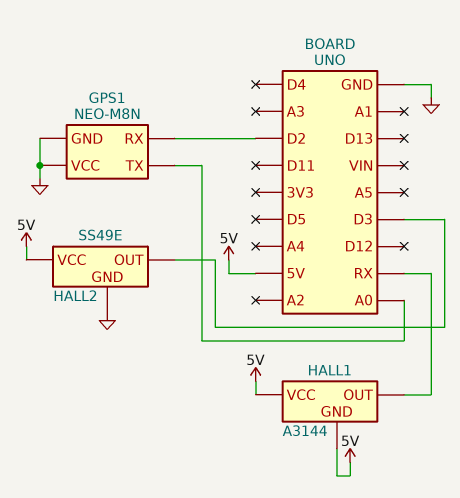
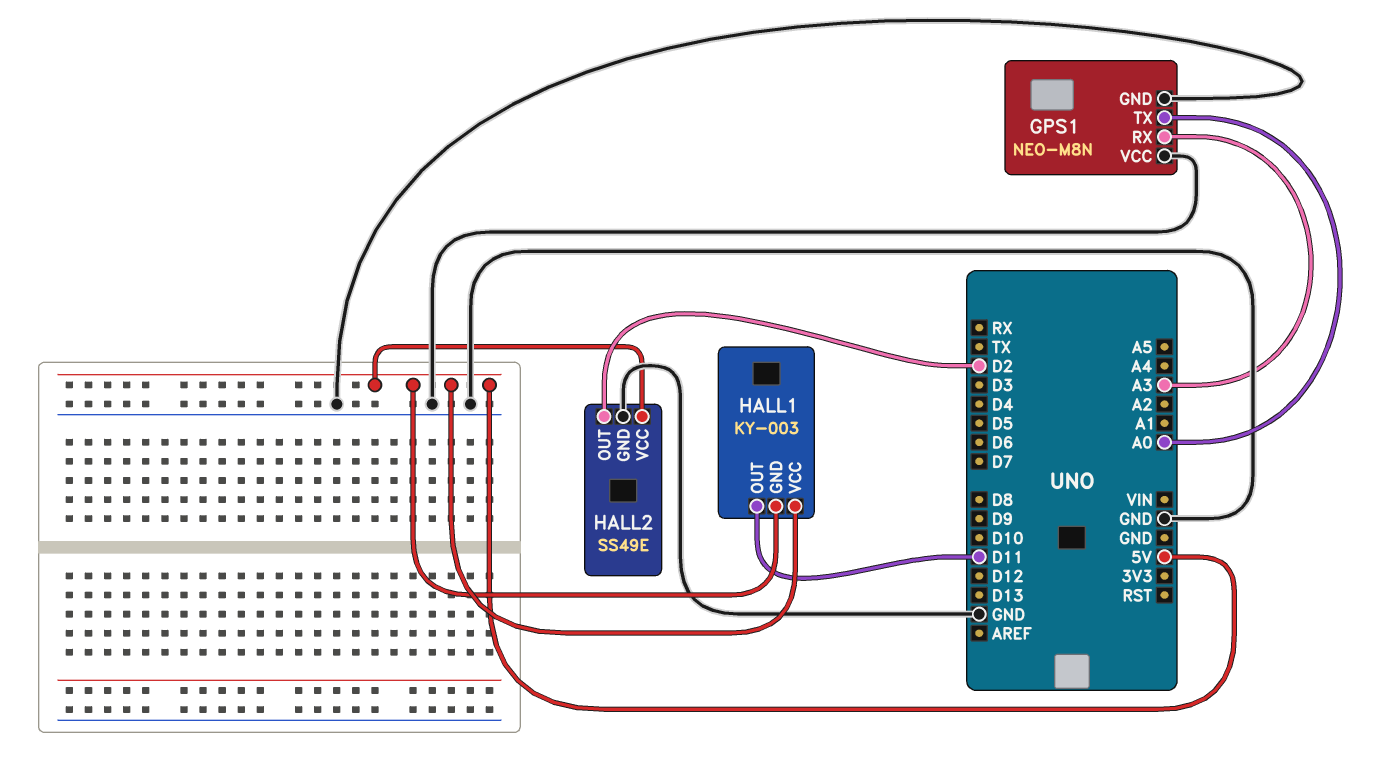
GPS1 pin RX: D2 -> A3
HALL1: A3144 -> KY-003
HALL1 pin OUT: RX -> D11
HALL2 pin OUT: D3 -> D2

